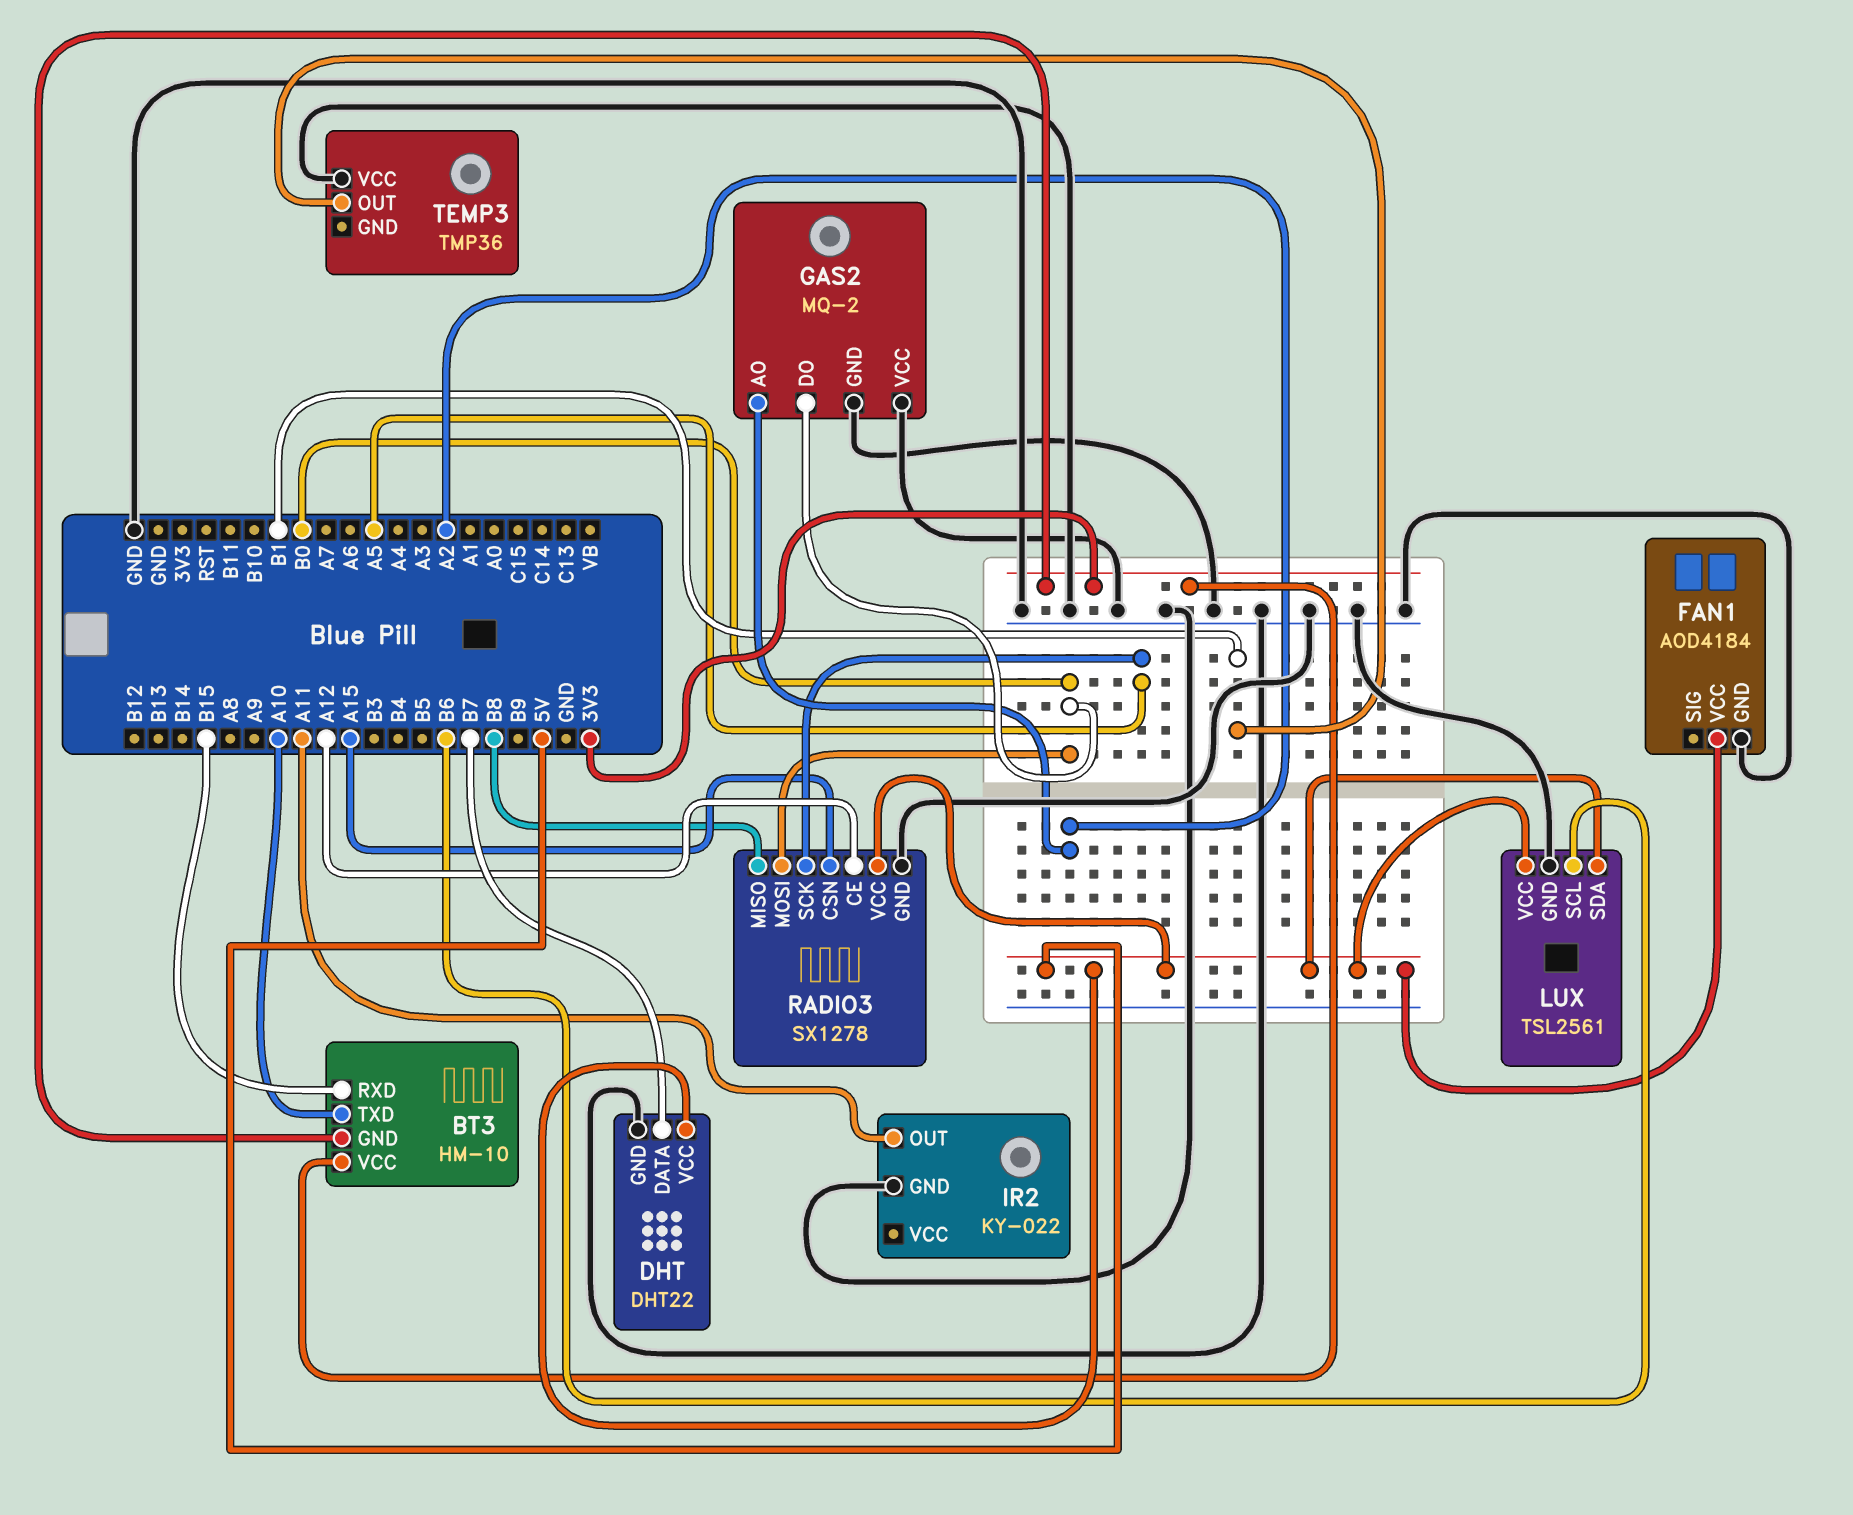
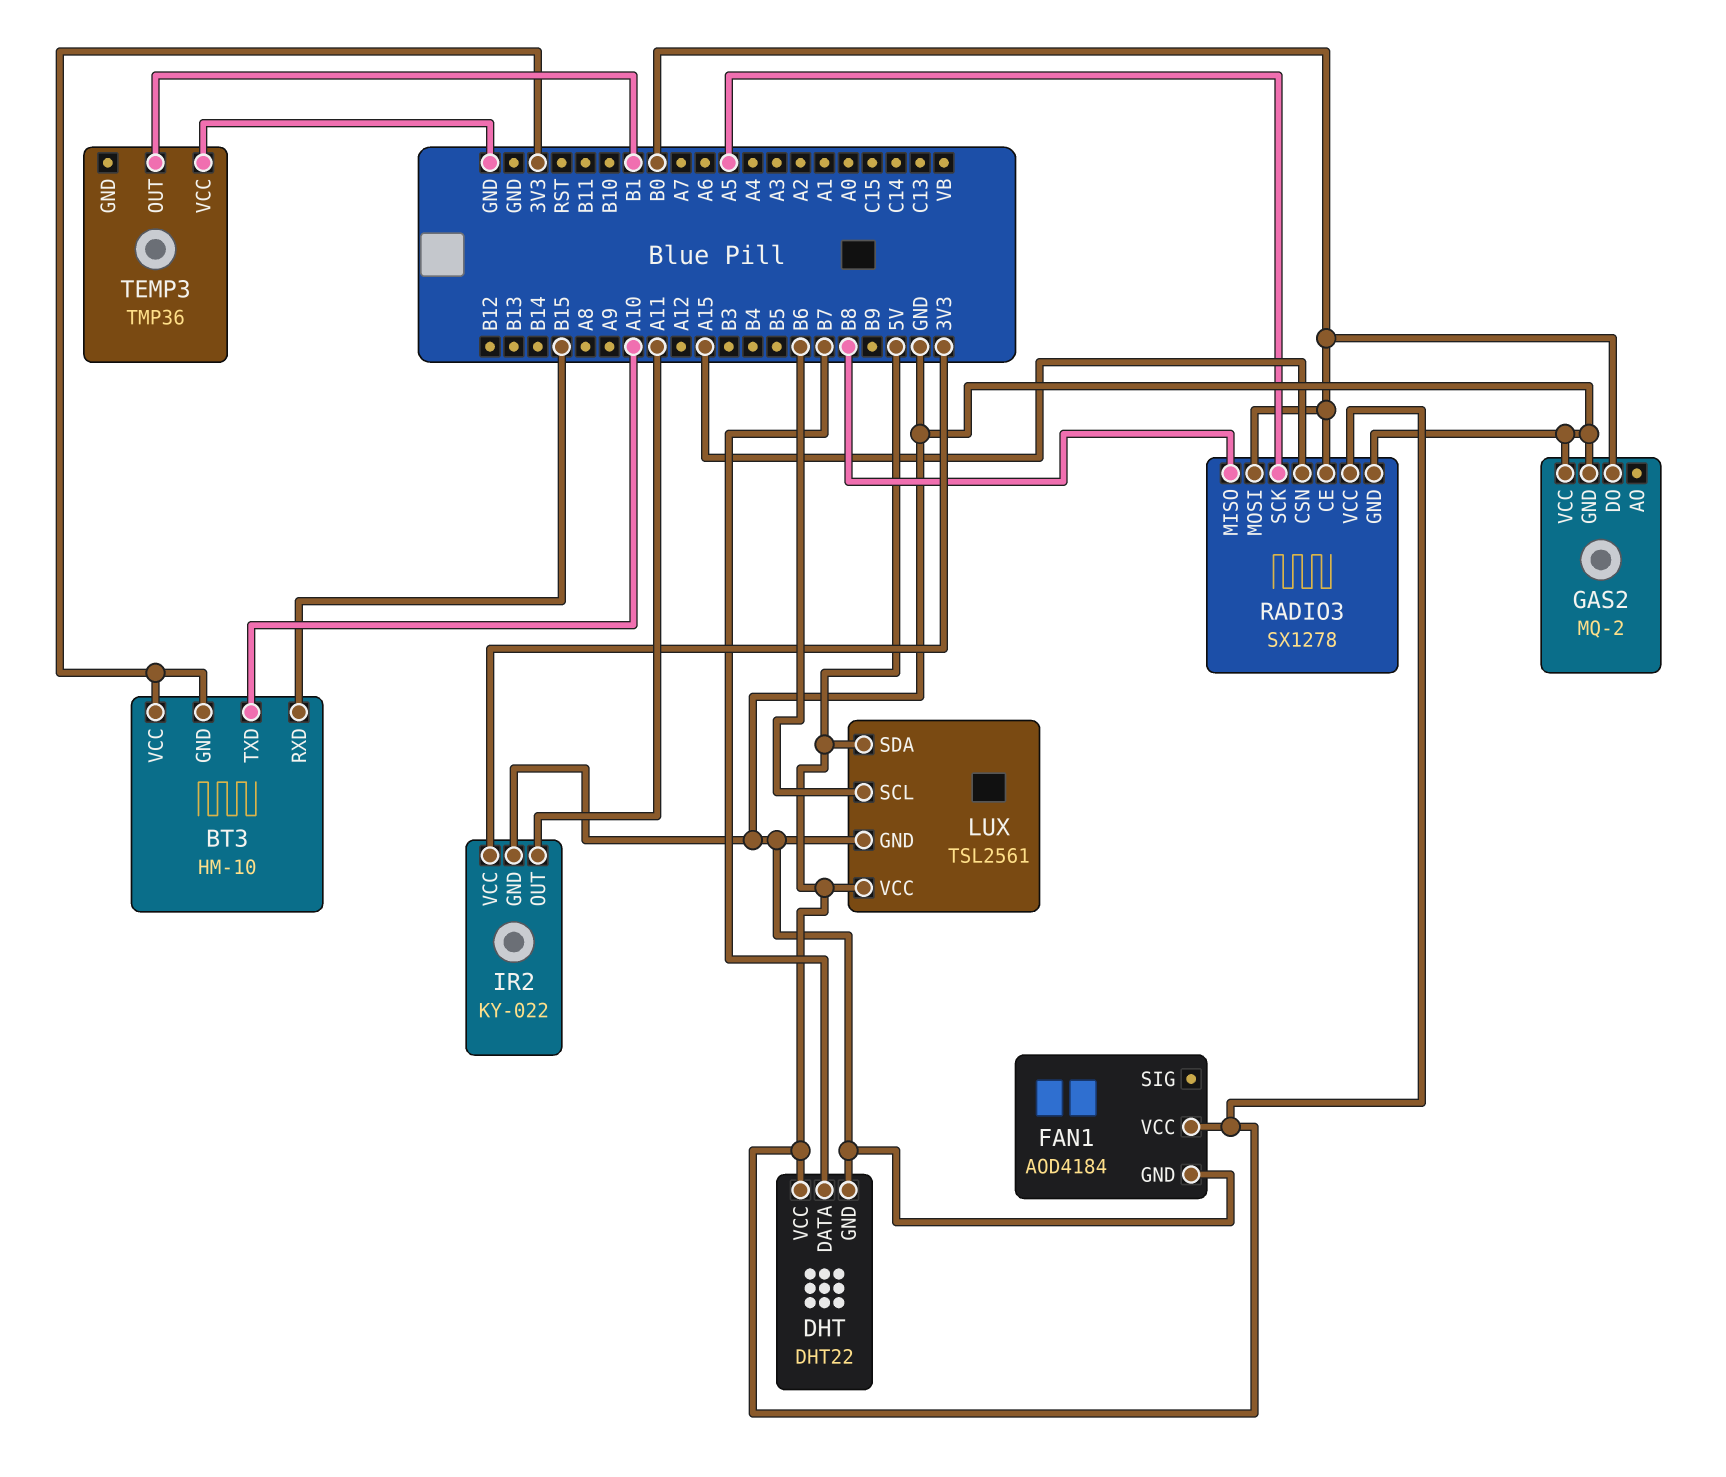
GAS2 pin AO: A2 -> none
IR2 pin VCC: none -> 3V3
RADIO3 pin CE: A12 -> B0

